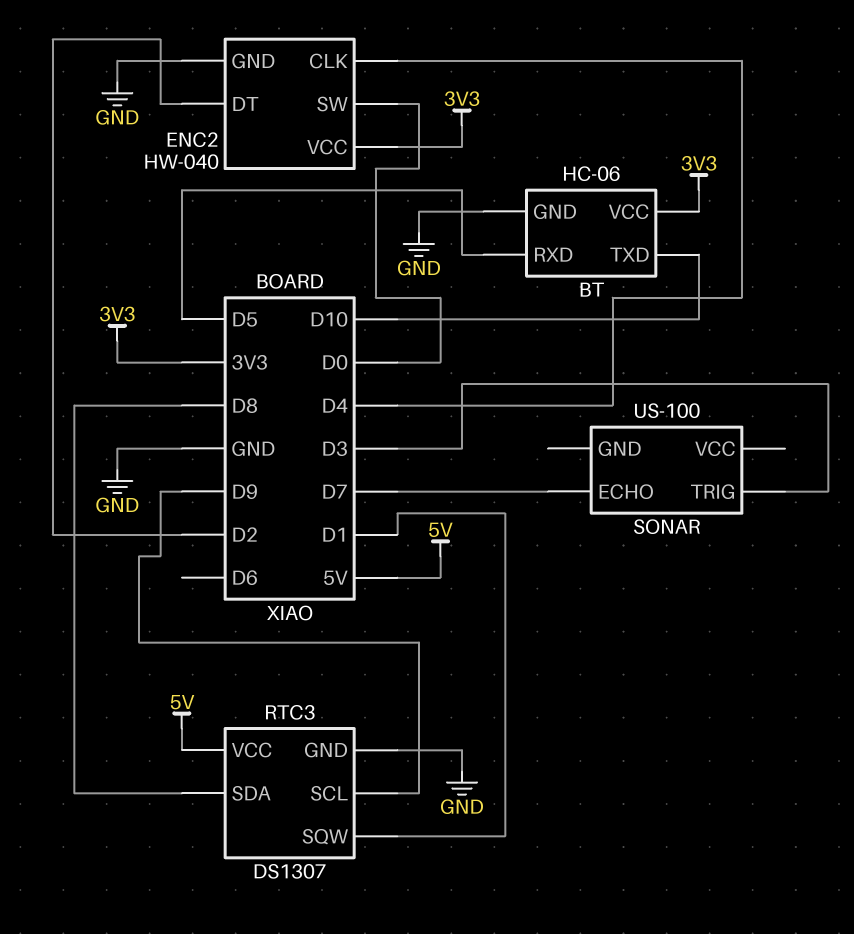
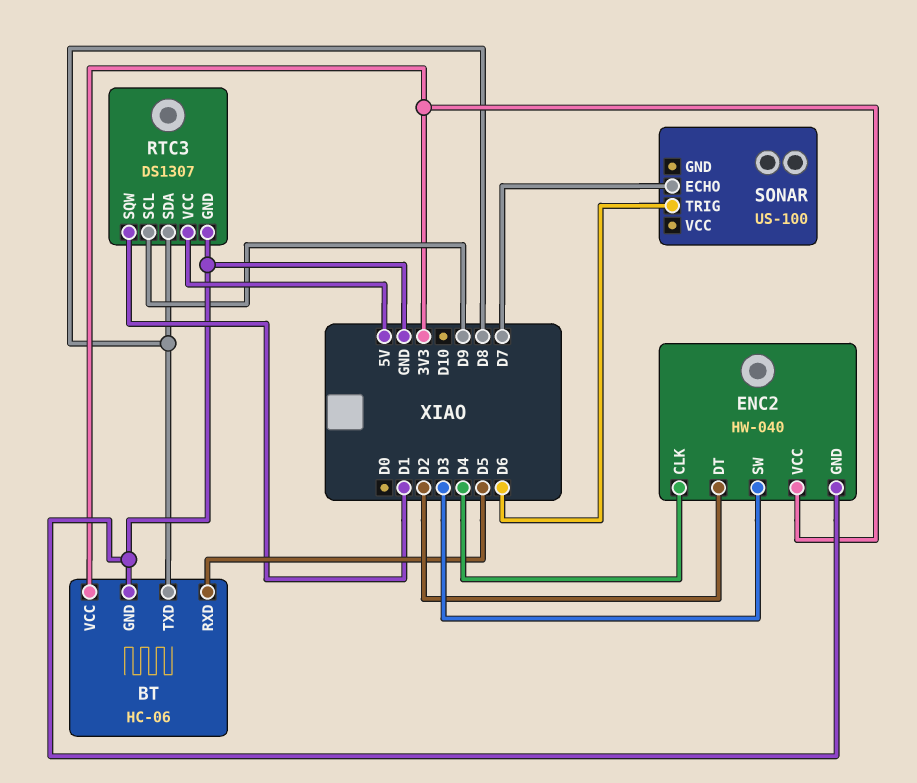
BT pin TXD: D10 -> D8
ENC2 pin SW: D0 -> D3
SONAR pin TRIG: D3 -> D6

